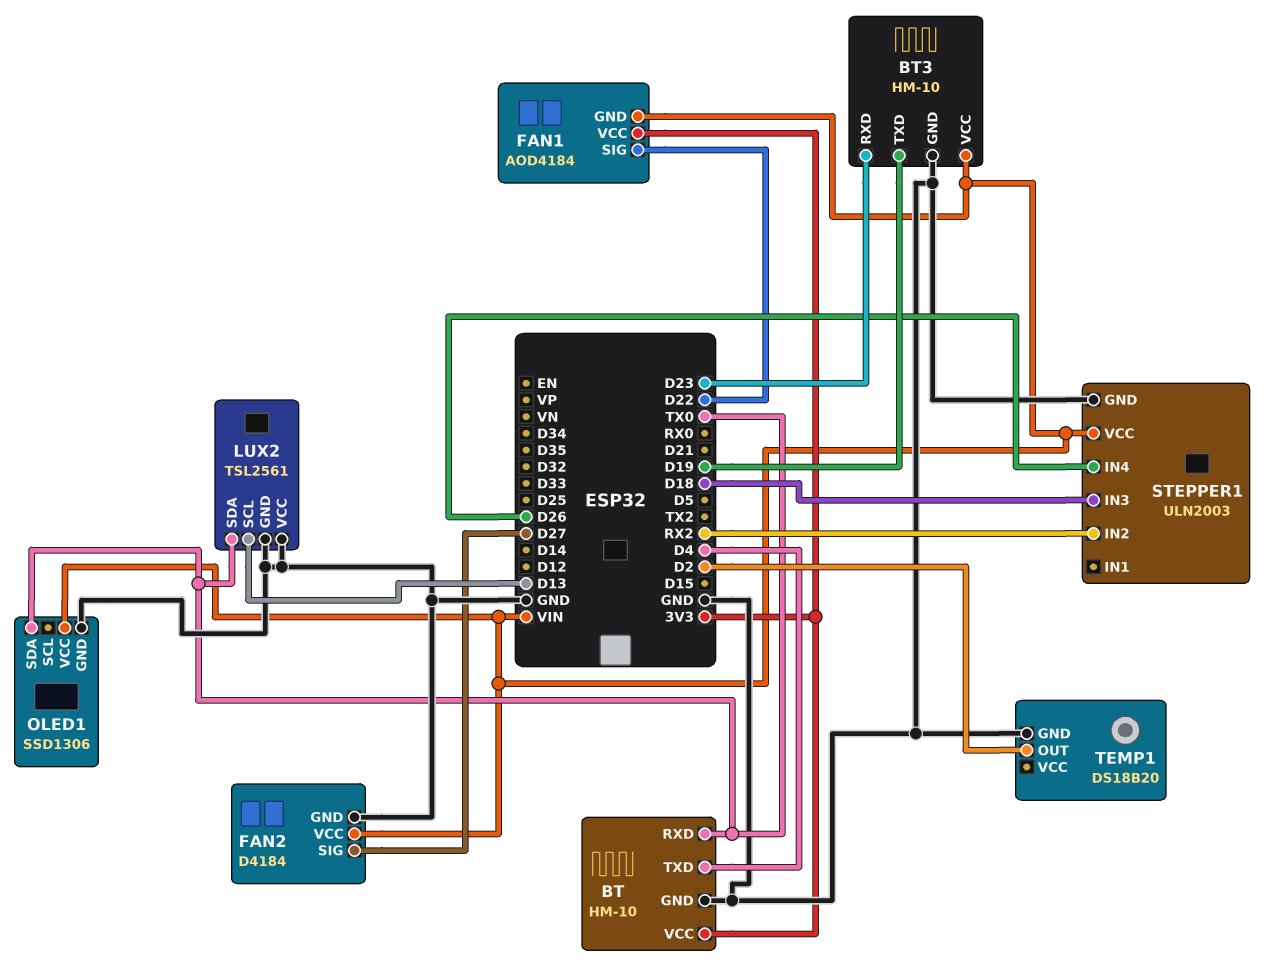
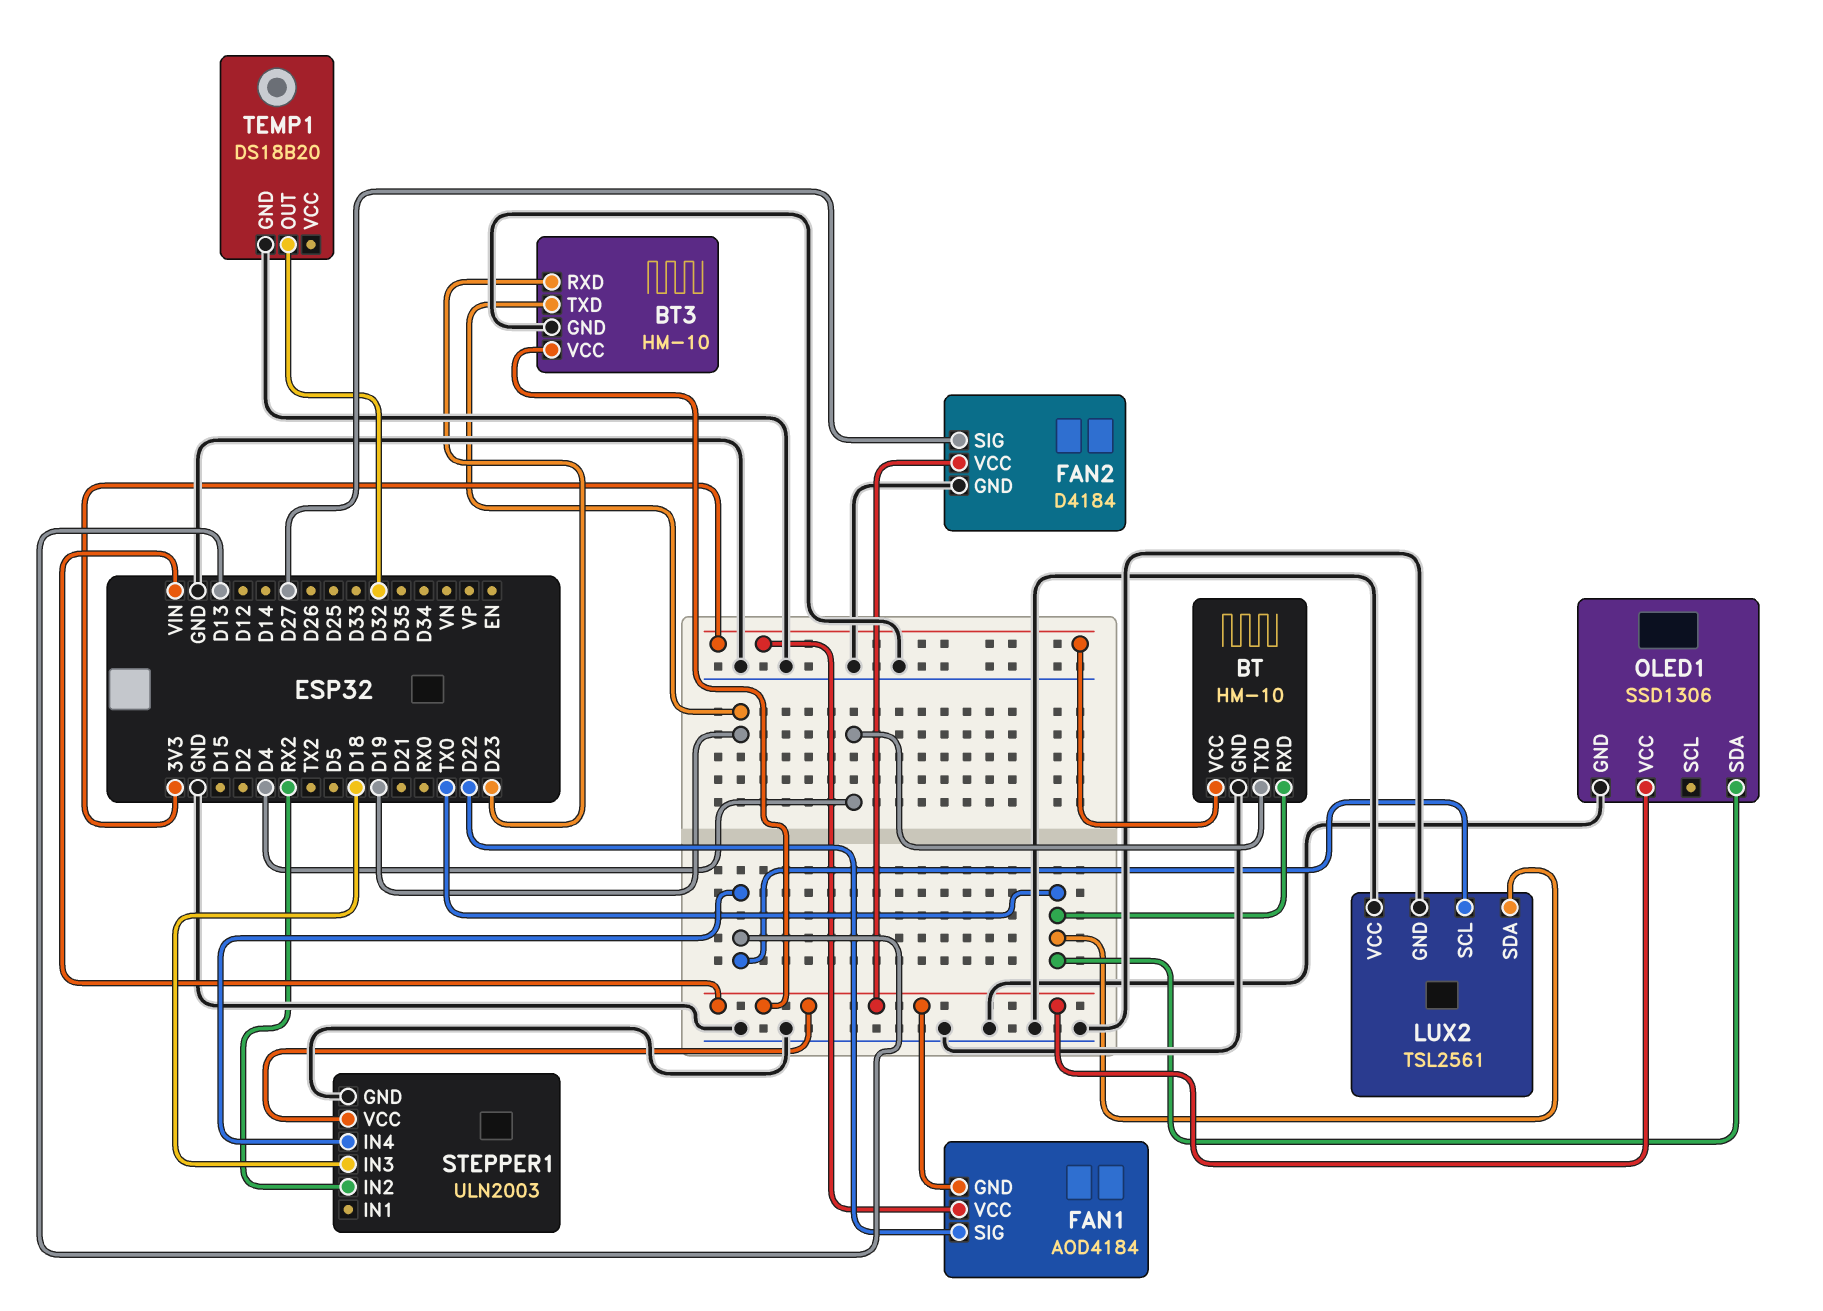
STEPPER1 pin IN4: D26 -> D13
TEMP1 pin OUT: D2 -> D32

